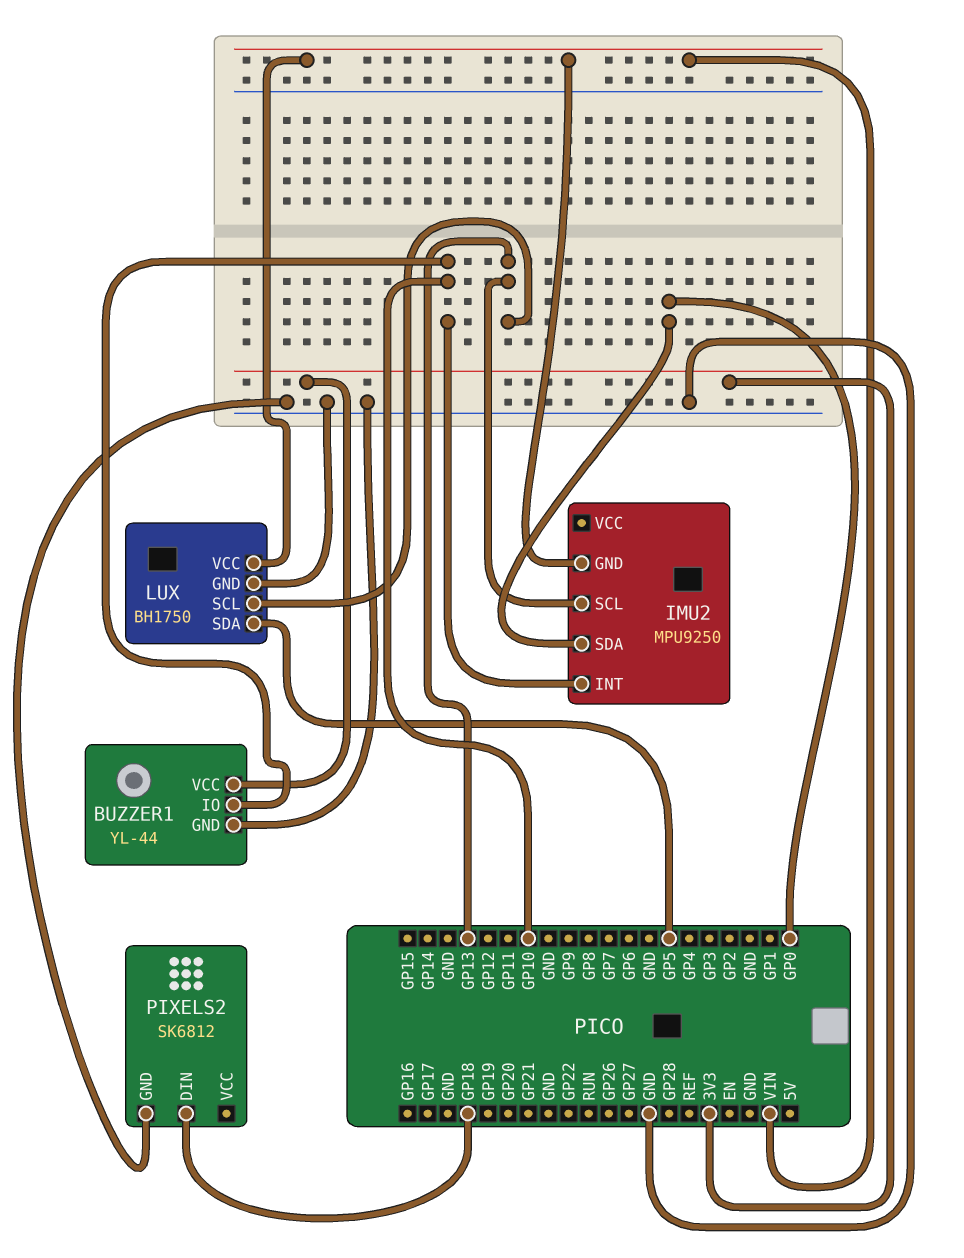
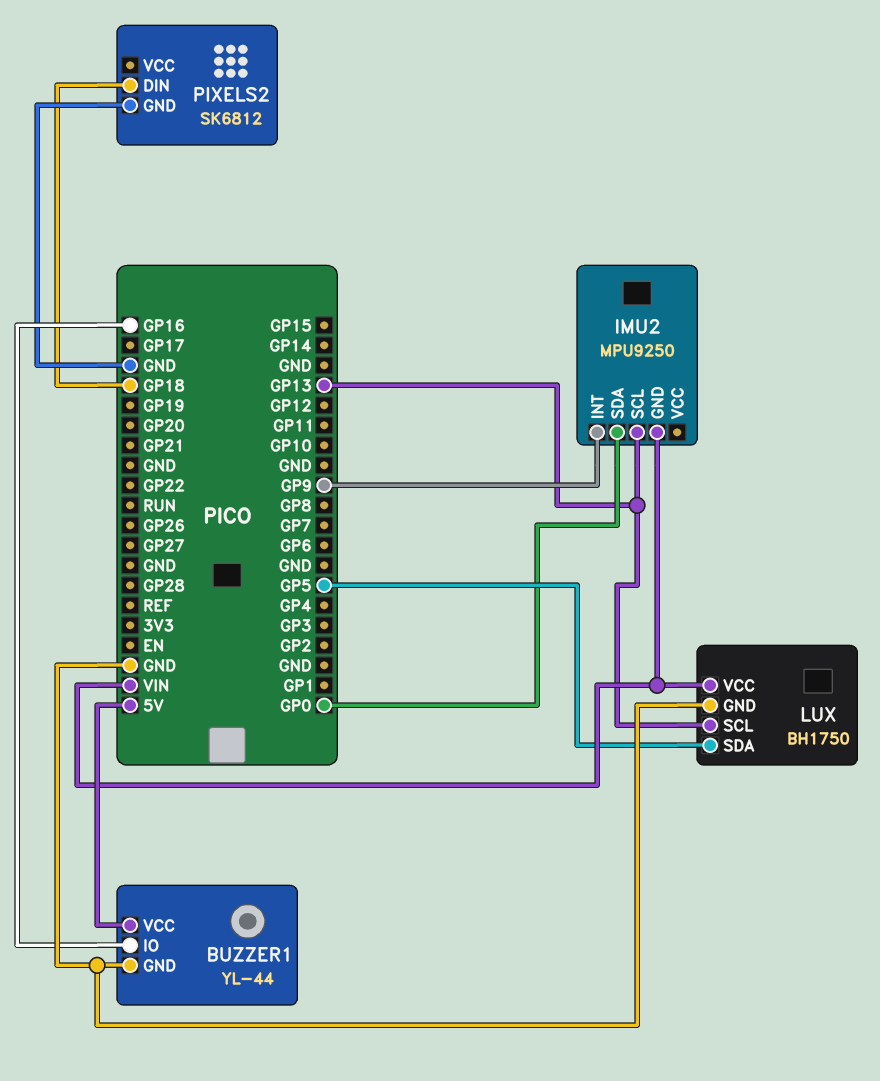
BUZZER1 pin IO: GP10 -> GP16
BUZZER1 pin VCC: 3V3 -> 5V
IMU2 pin INT: GP10 -> GP9

